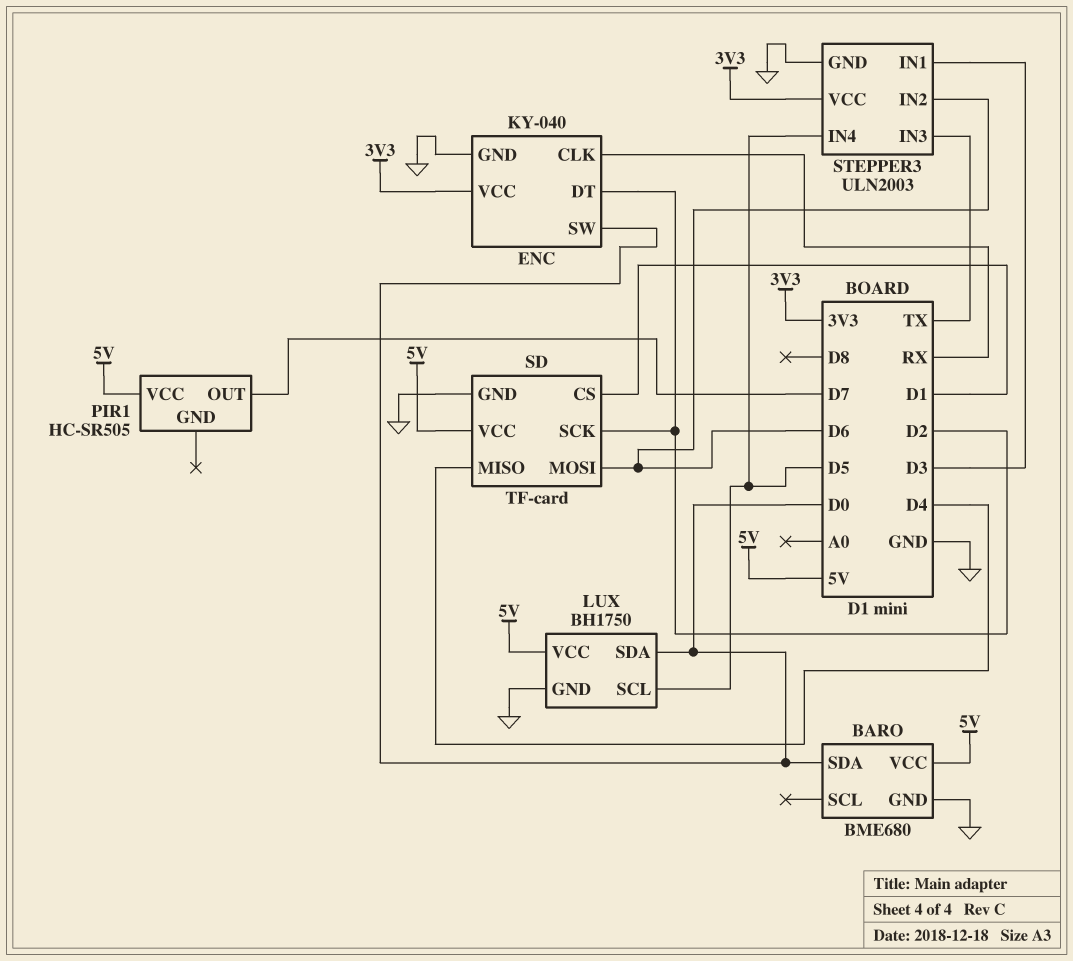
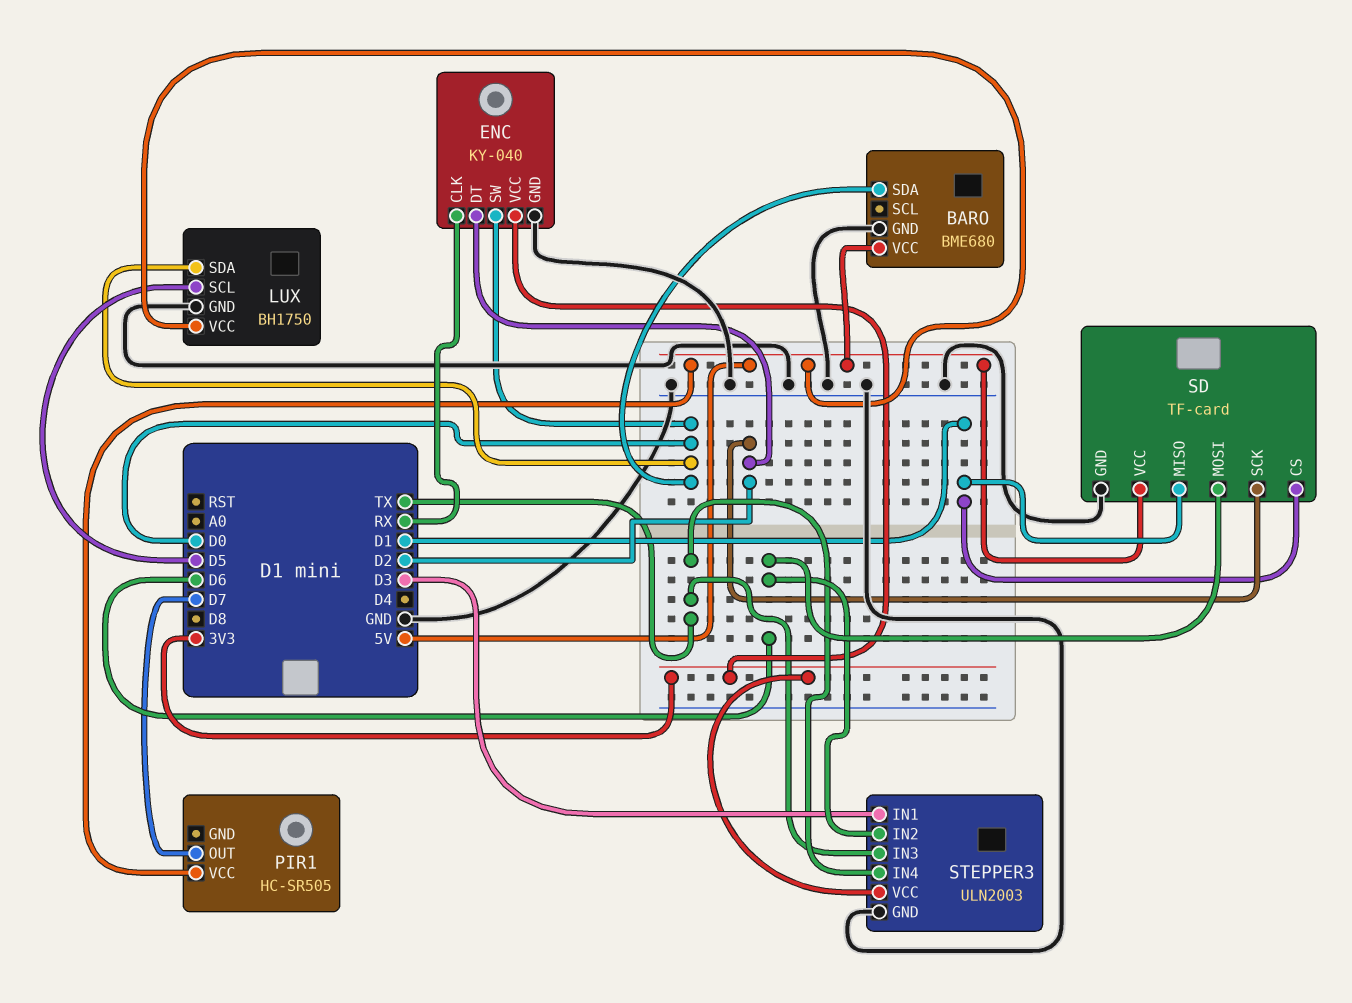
SD pin MISO: D4 -> D1
STEPPER3 pin IN4: D5 -> TX

